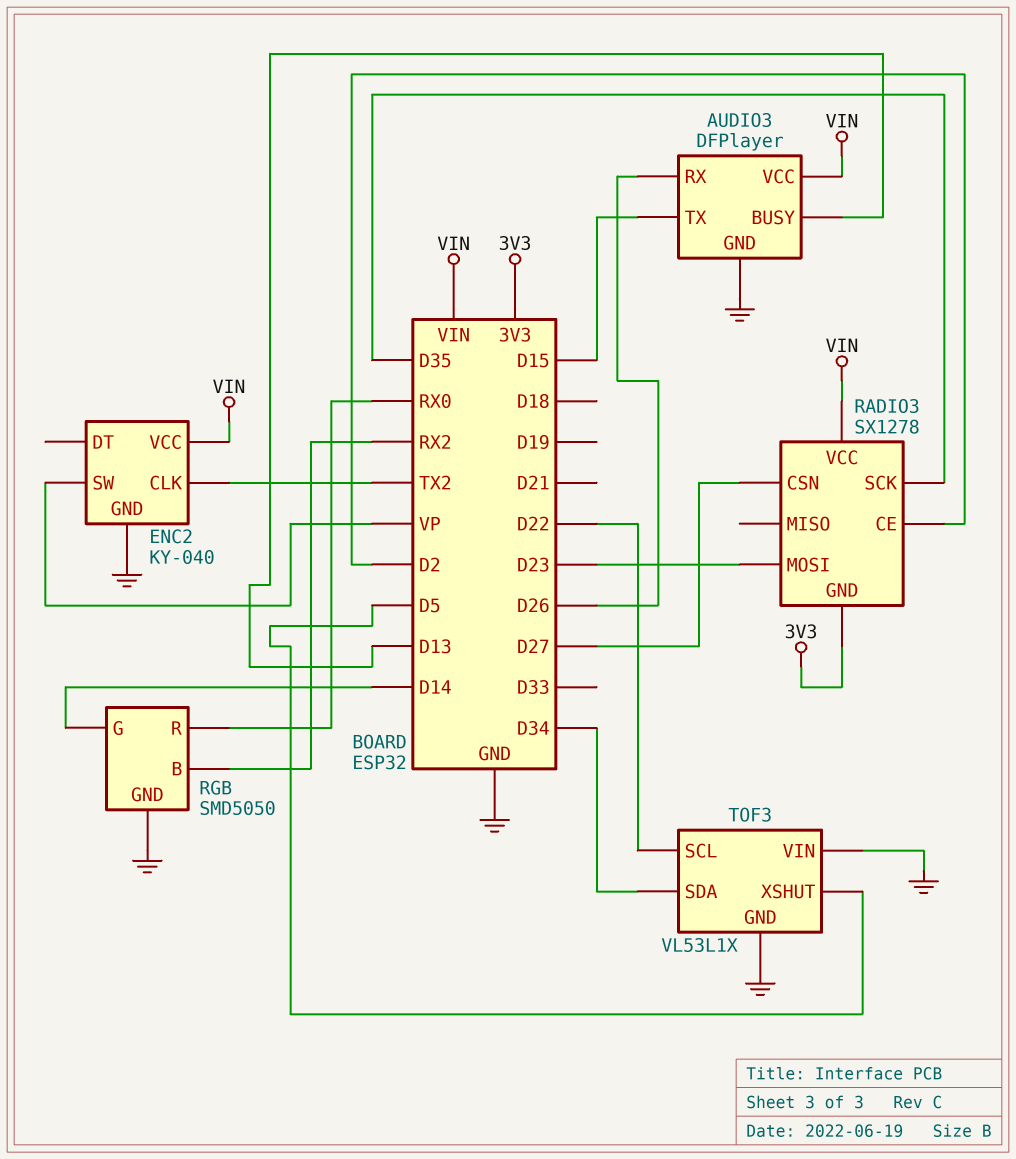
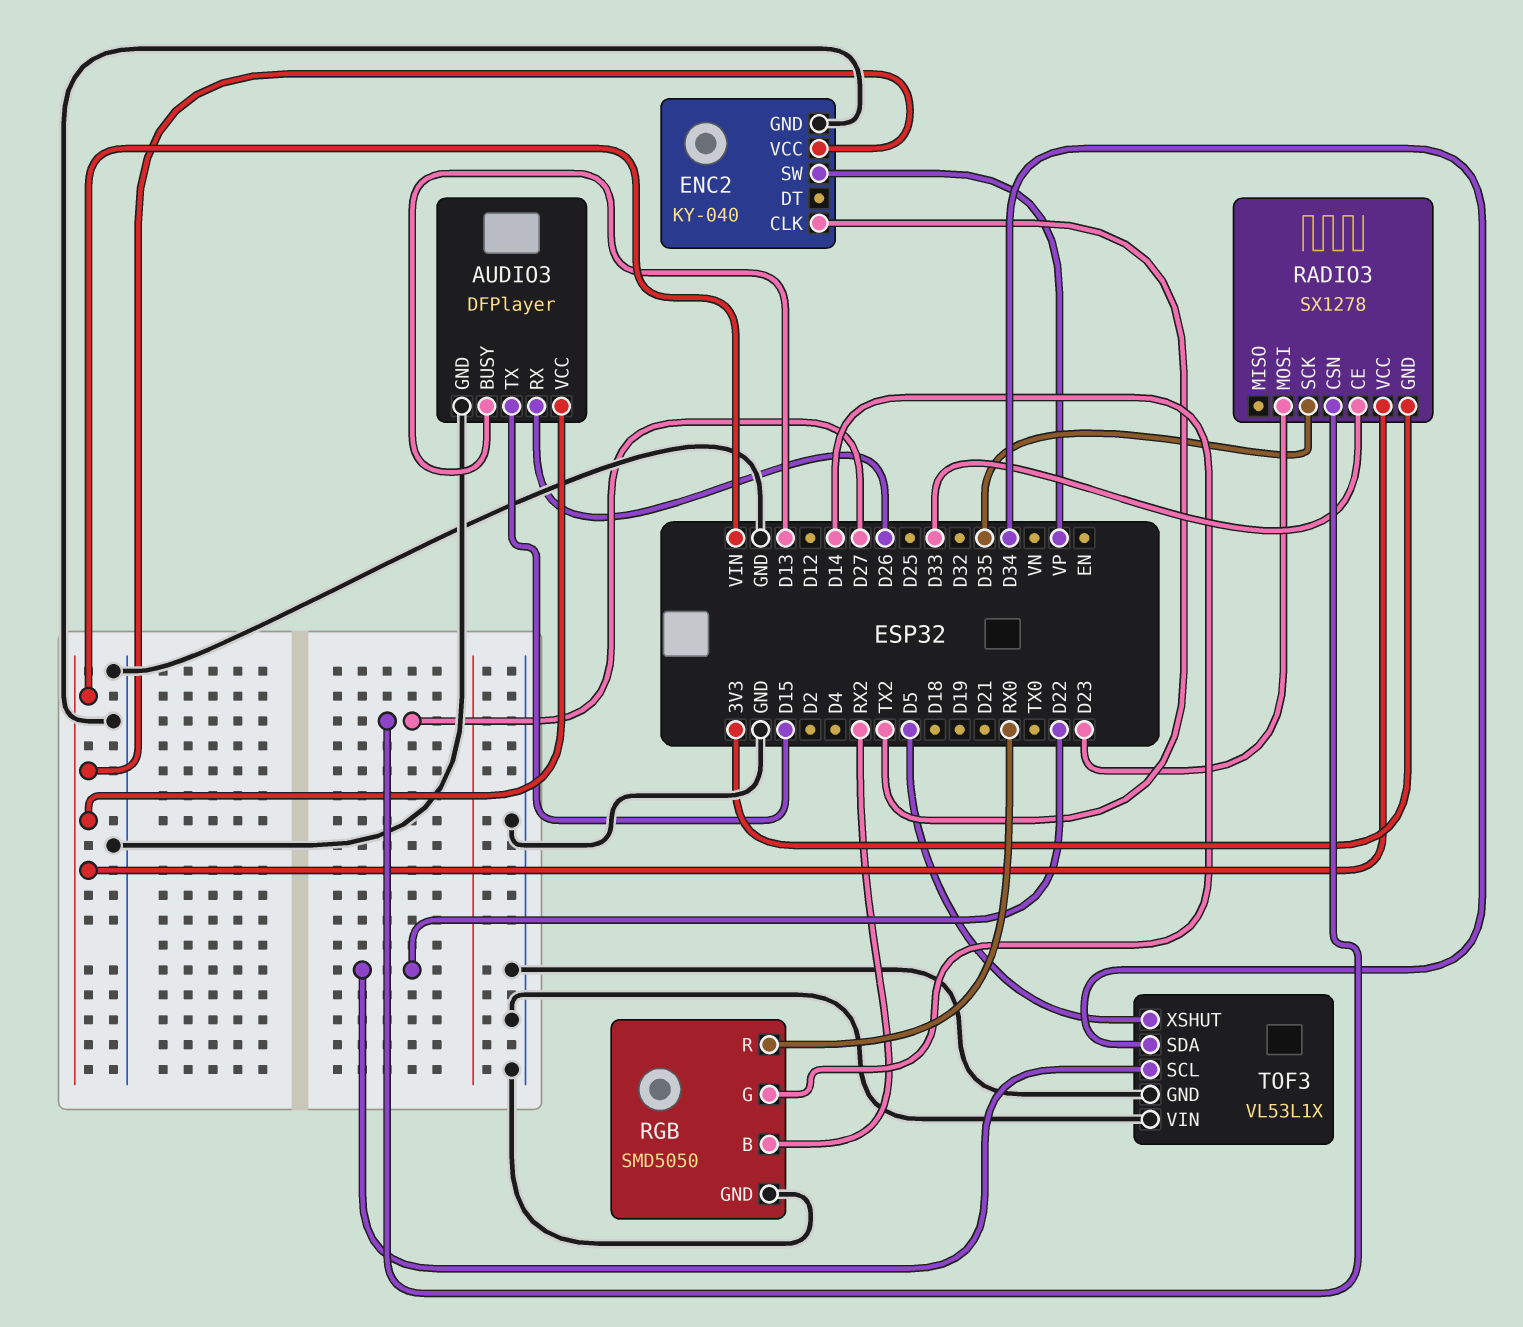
RADIO3 pin CE: D2 -> D33

